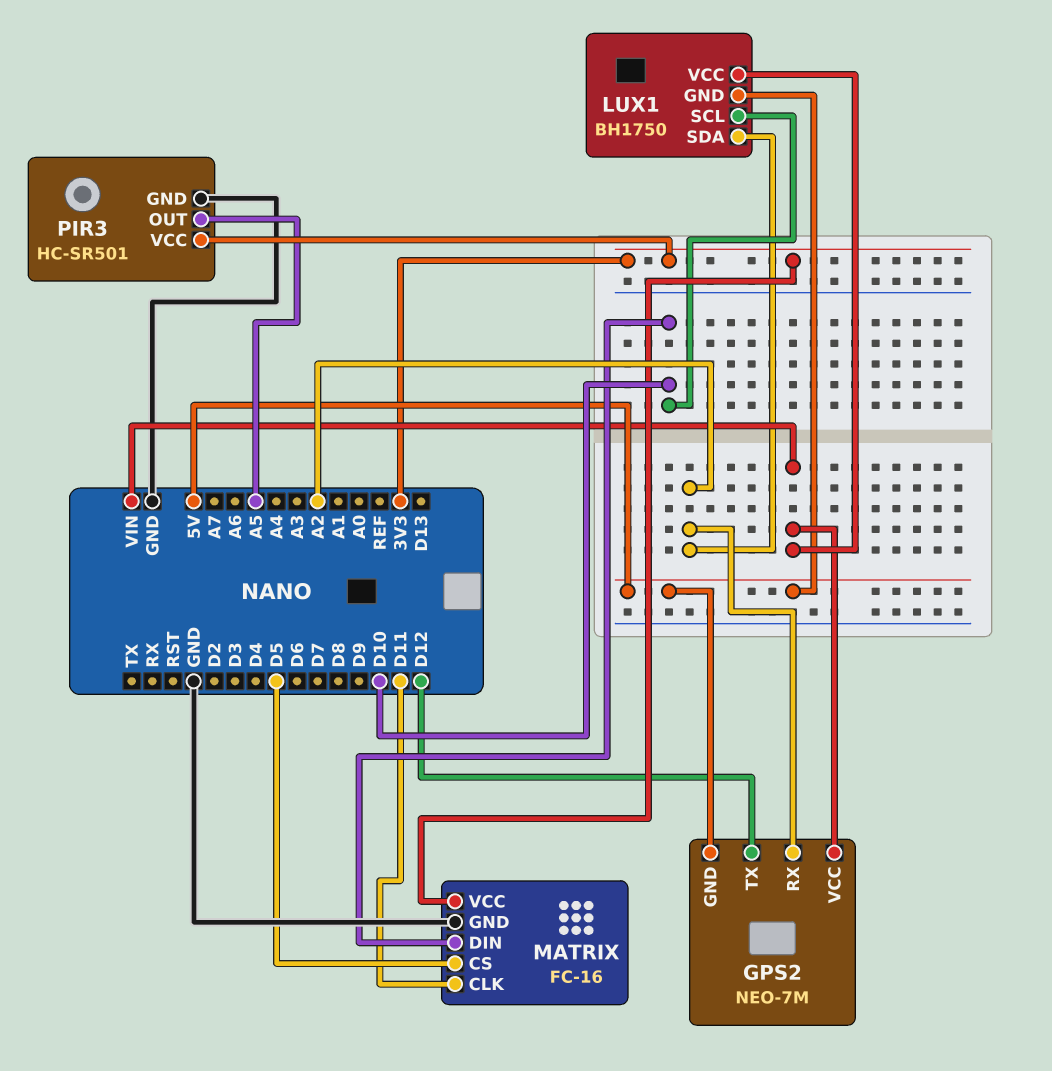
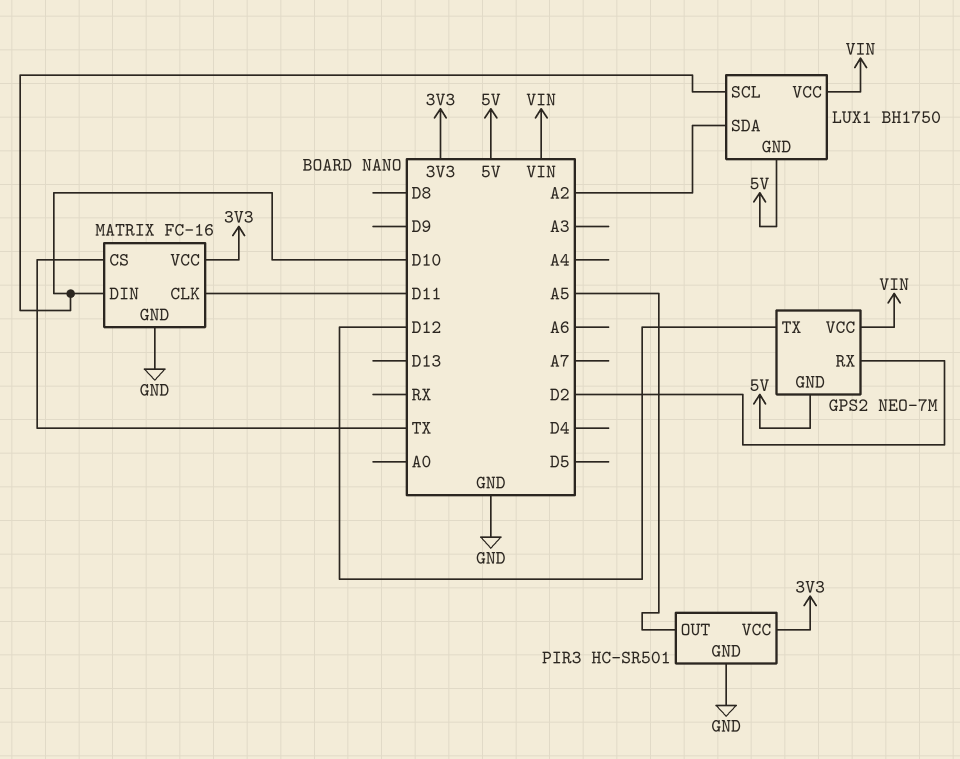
GPS2 pin RX: A2 -> D2
MATRIX pin CS: D5 -> TX

